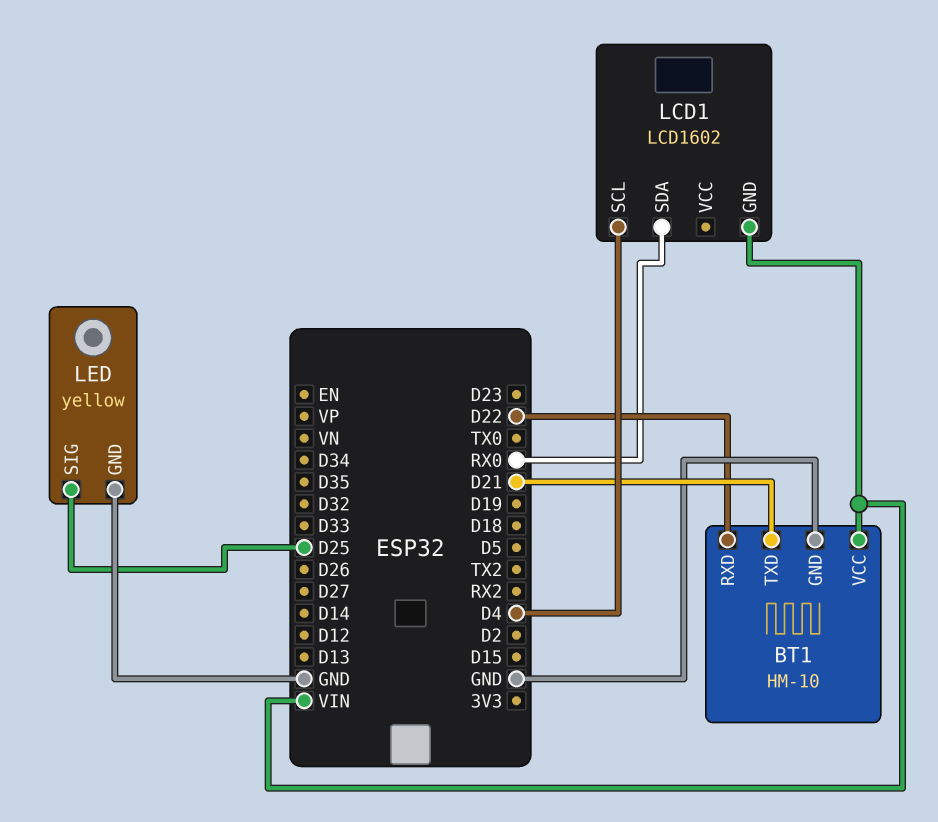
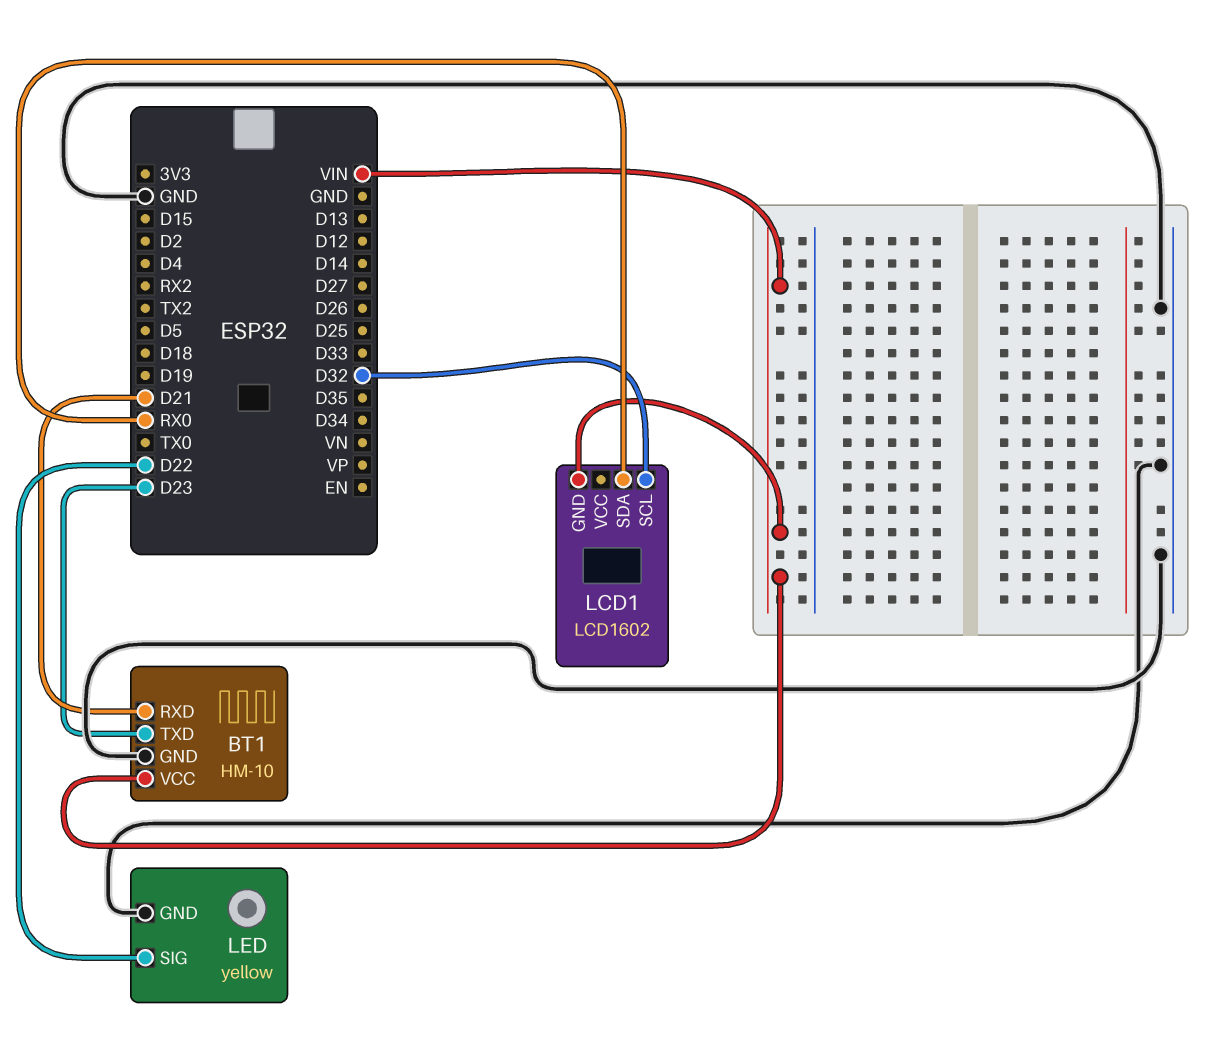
BT1 pin RXD: D22 -> D21
BT1 pin TXD: D21 -> D23
LCD1 pin SCL: D4 -> D32
LED pin SIG: D25 -> D22

